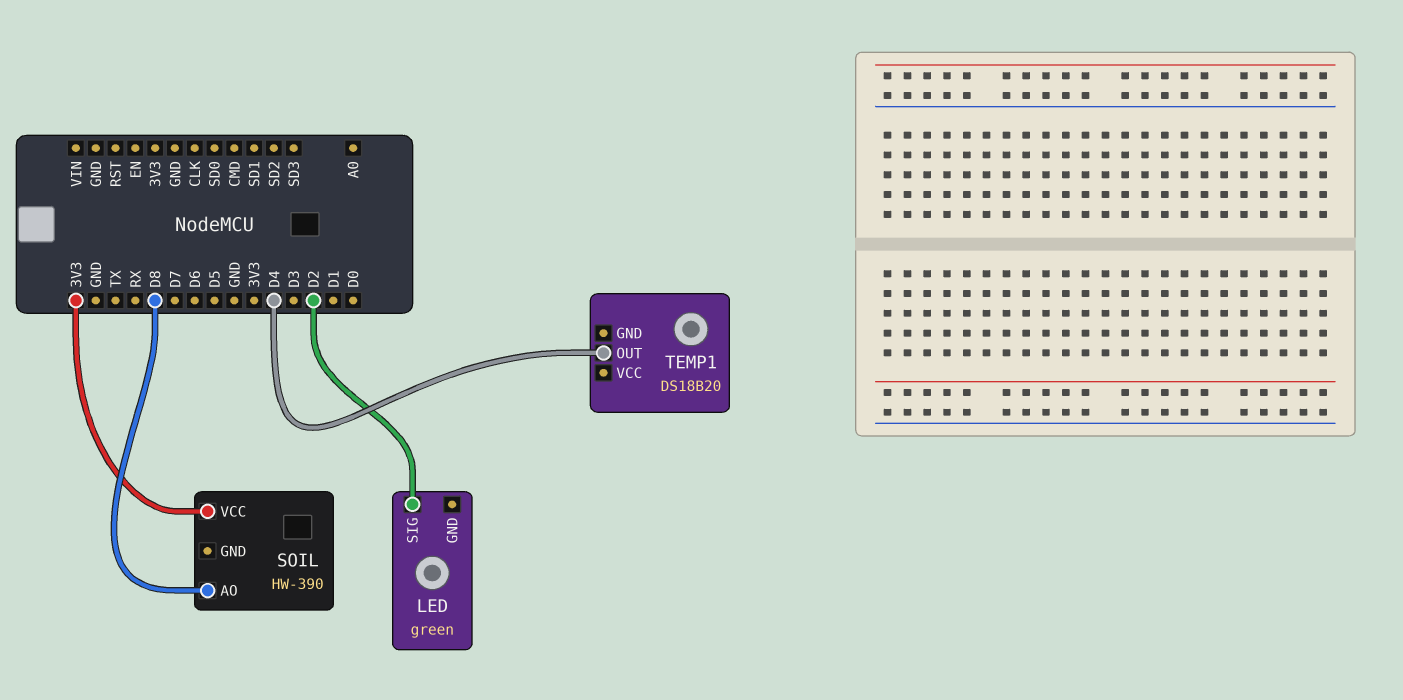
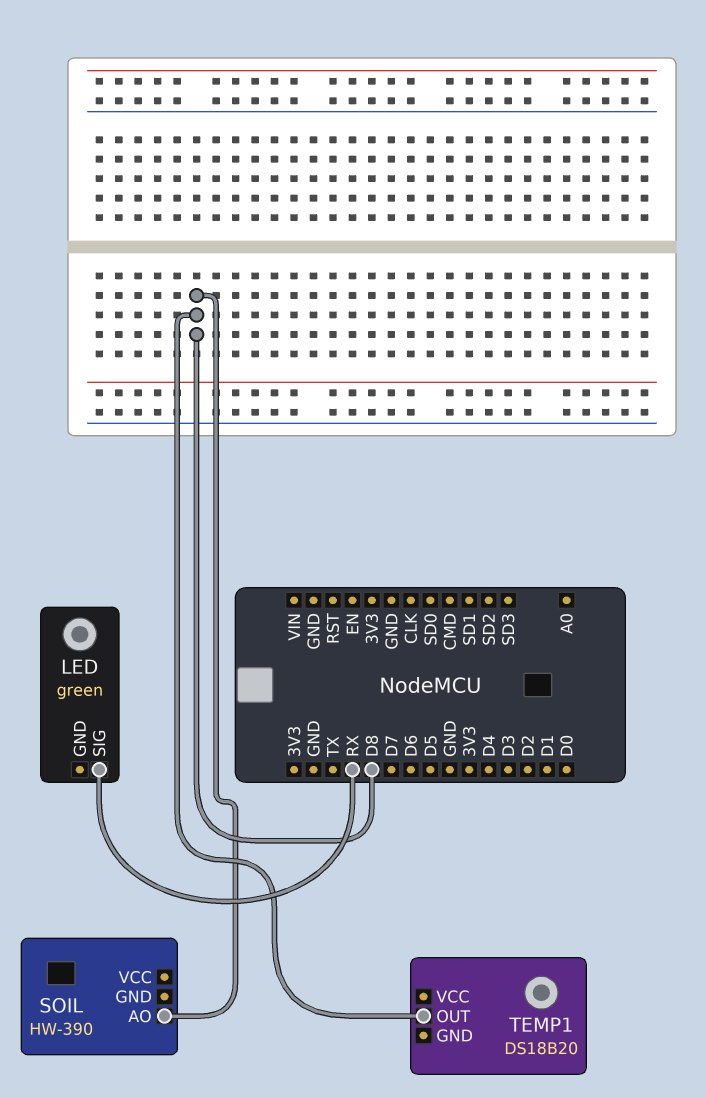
LED pin SIG: D2 -> RX
SOIL pin VCC: 3V3 -> none
TEMP1 pin OUT: D4 -> D8

